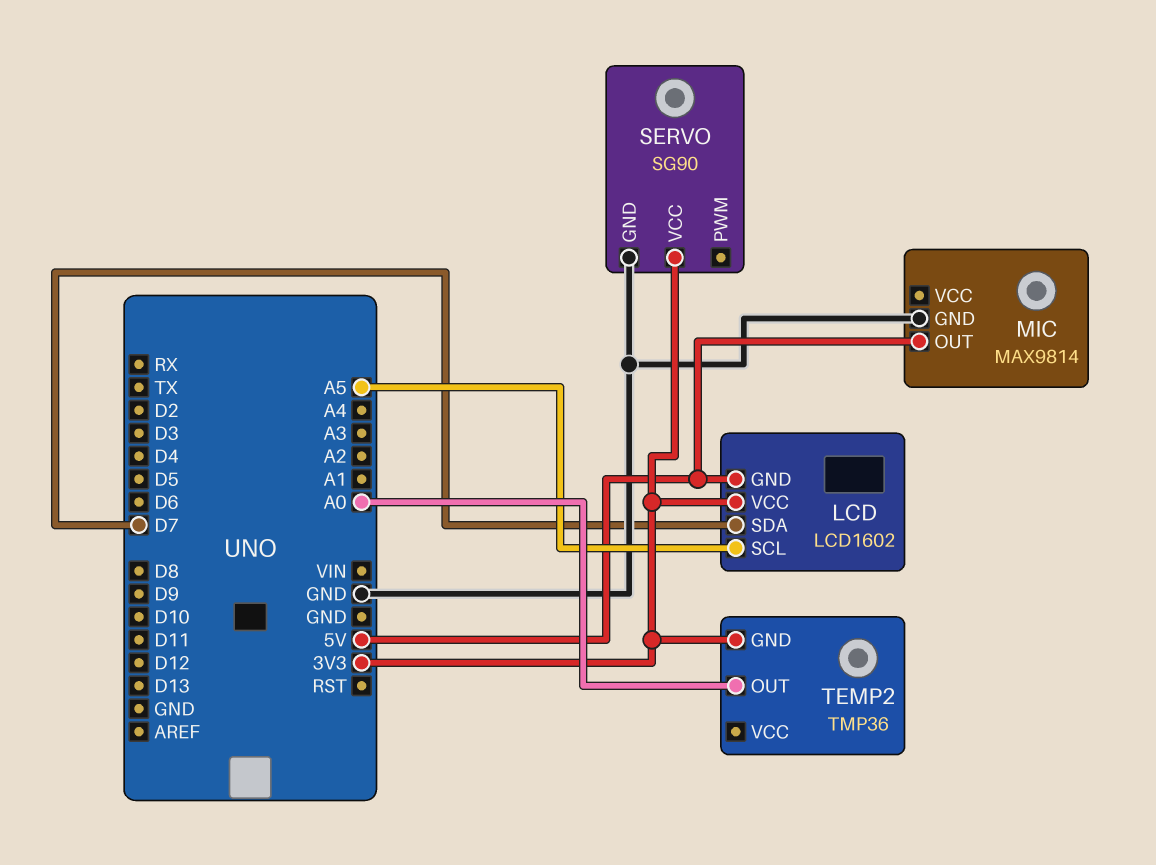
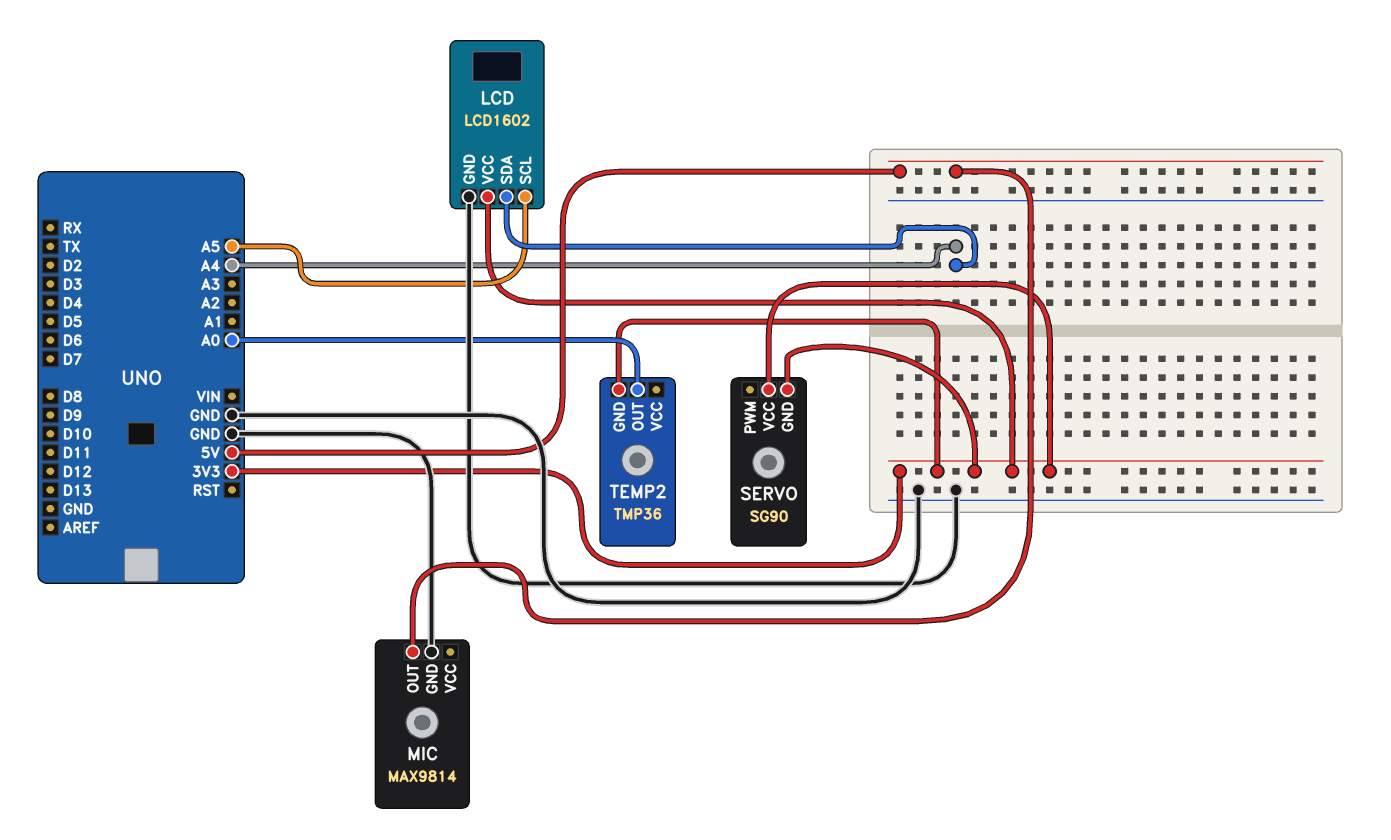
LCD pin GND: 5V -> GND
LCD pin SDA: D7 -> A4
SERVO pin GND: GND -> 3V3

